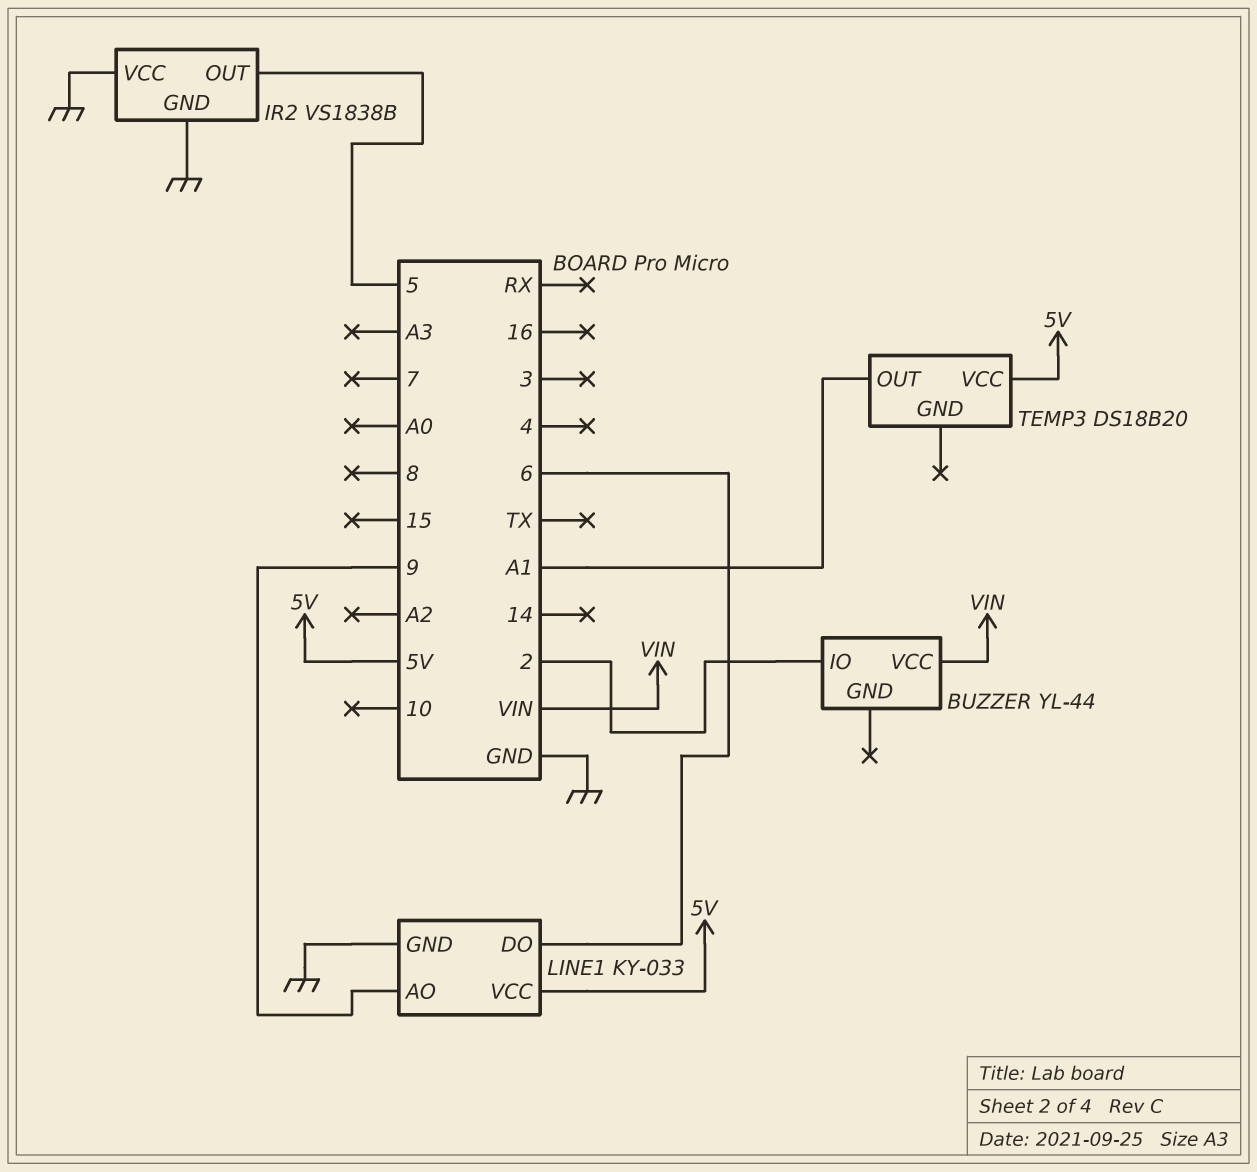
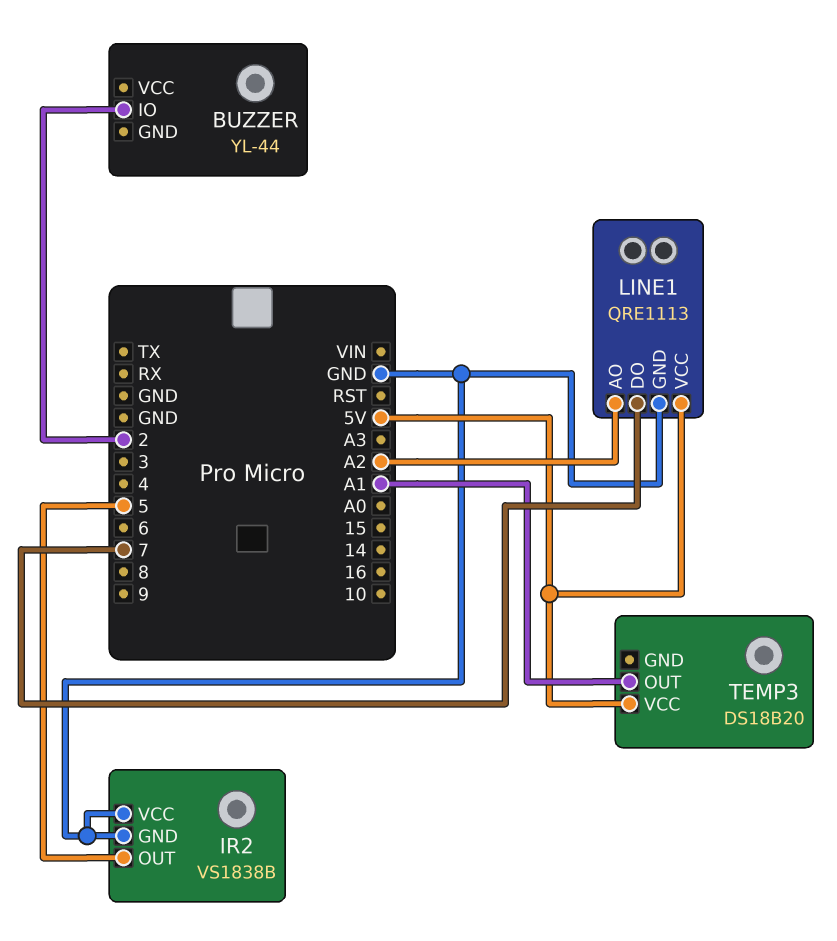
BUZZER pin VCC: VIN -> none
LINE1: KY-033 -> QRE1113
LINE1 pin AO: 9 -> A2
LINE1 pin DO: 6 -> 7

